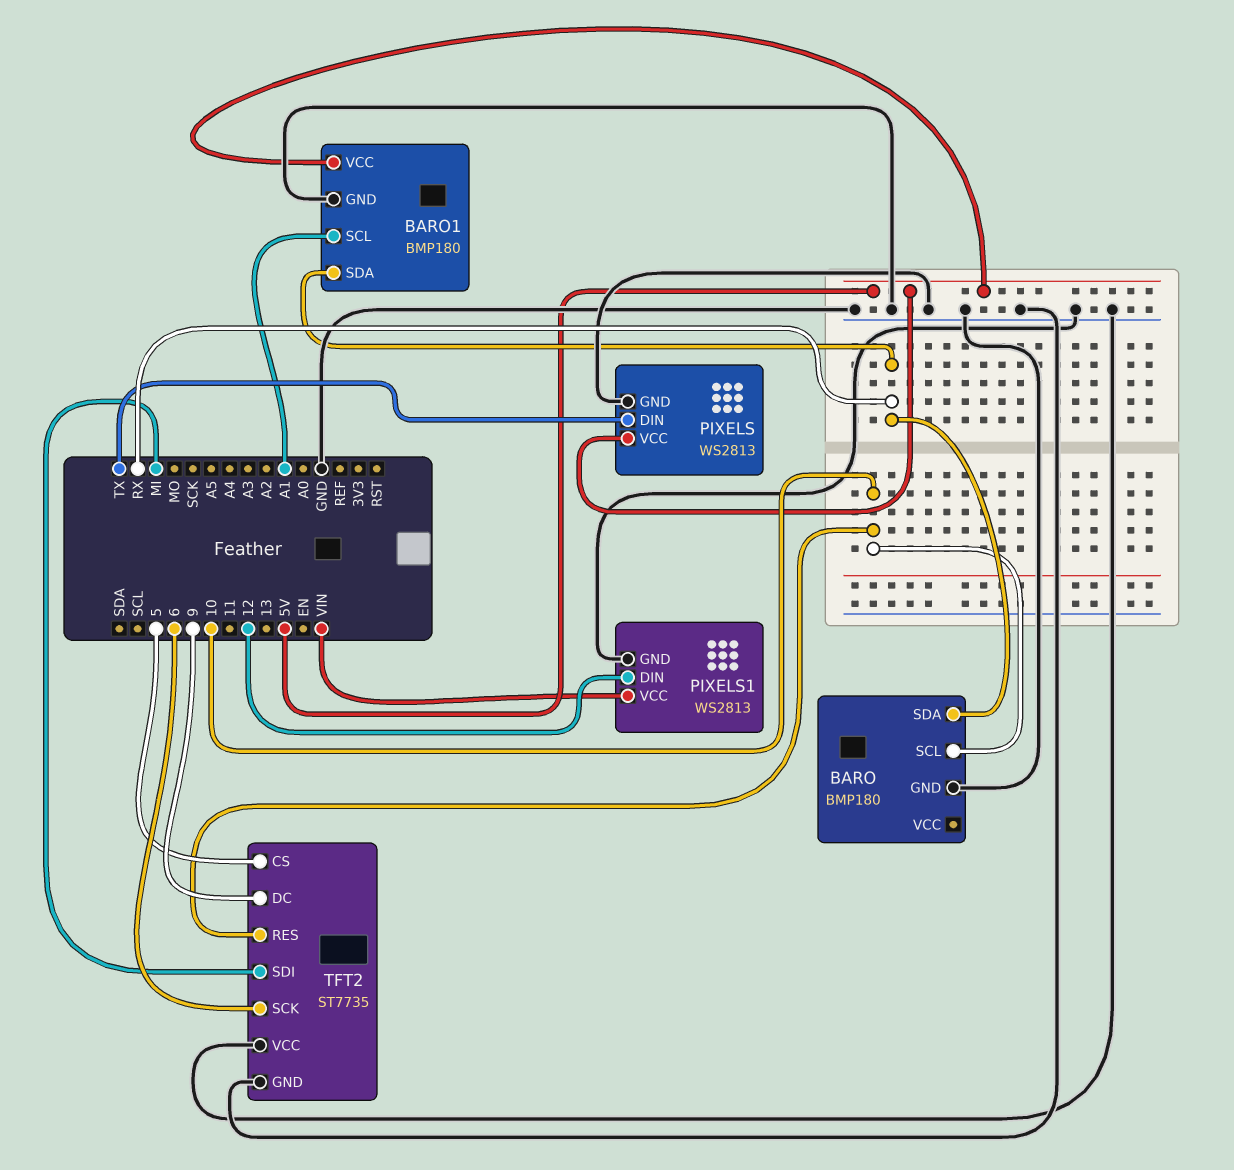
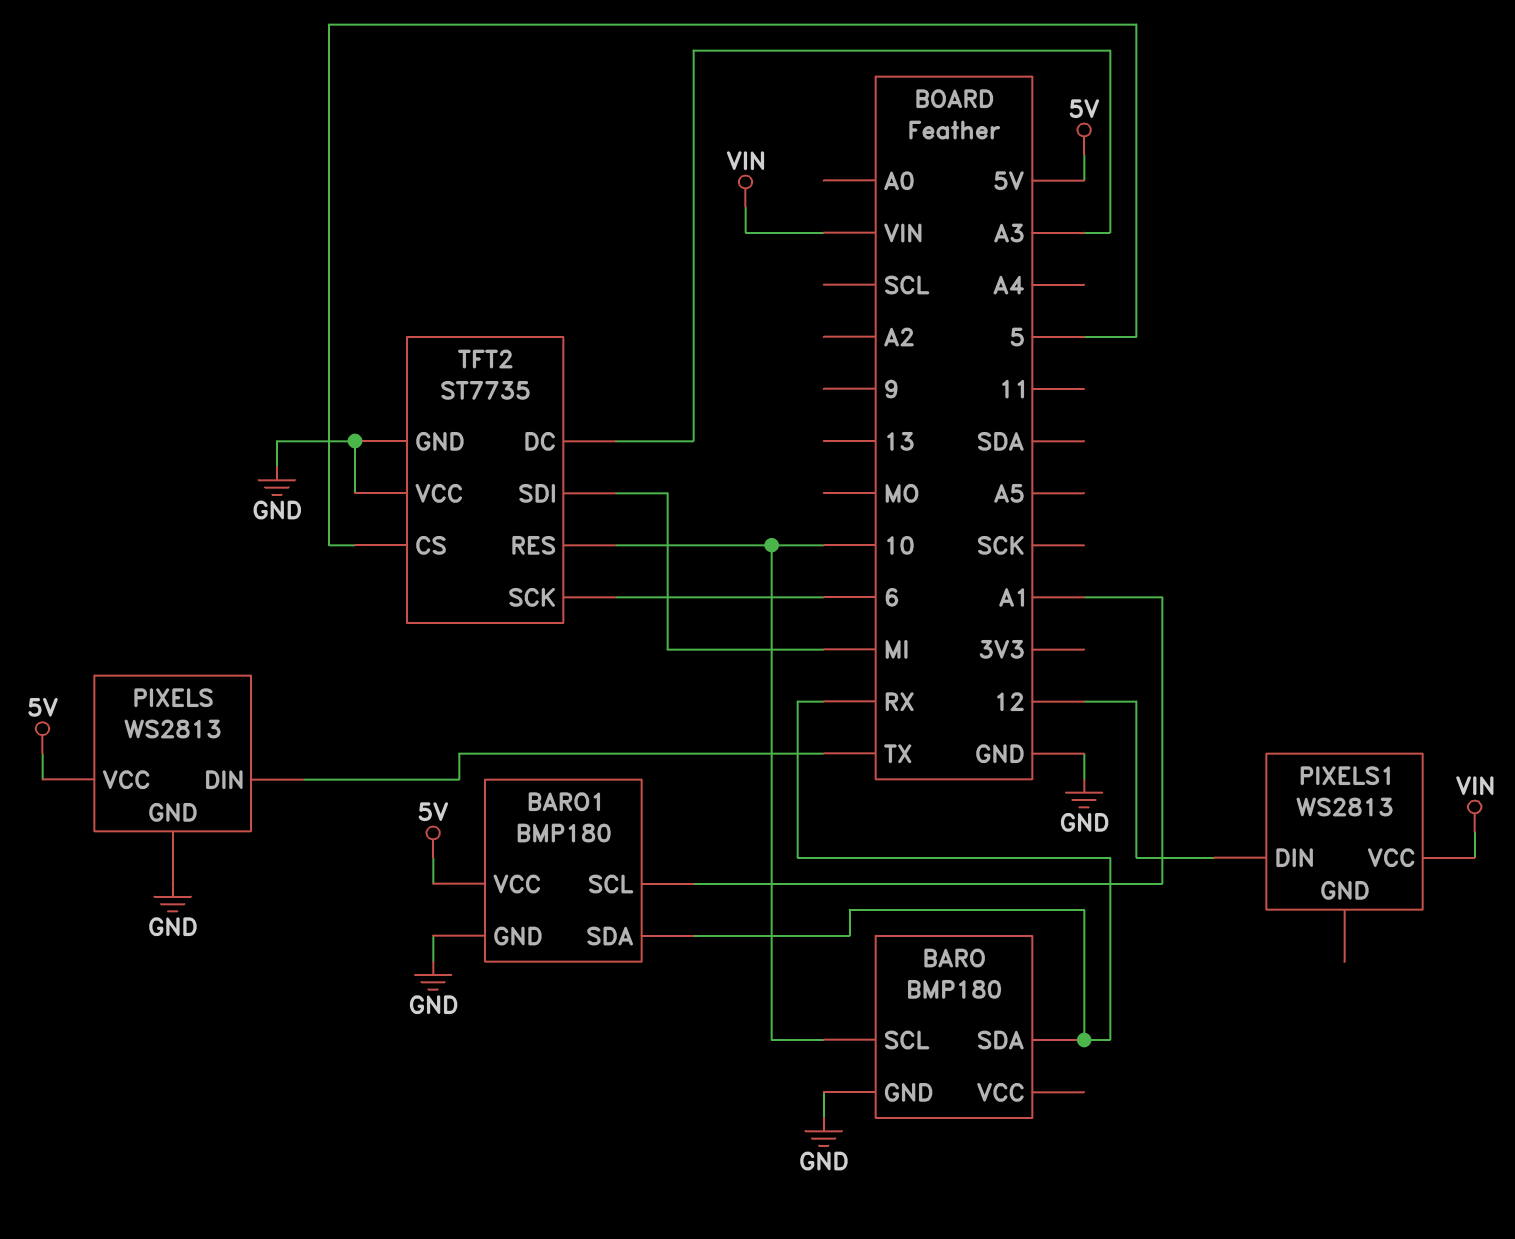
PIXELS1 pin GND: GND -> none
TFT2 pin DC: 9 -> A3

